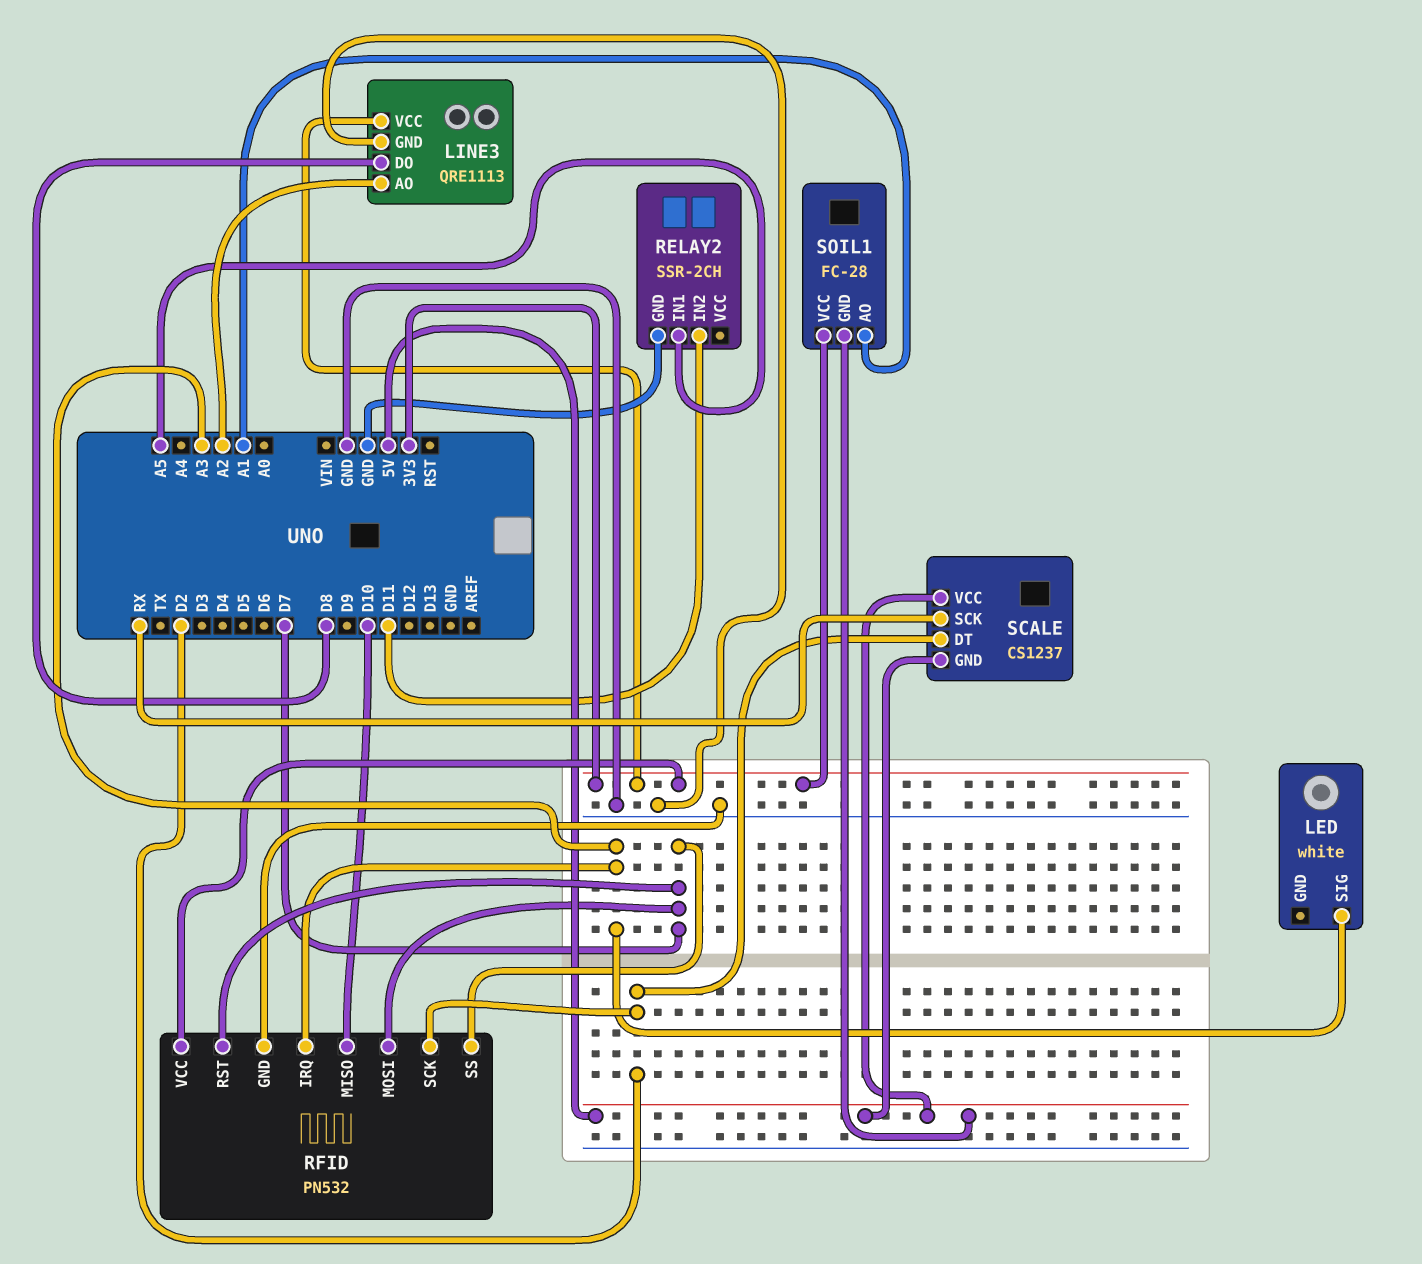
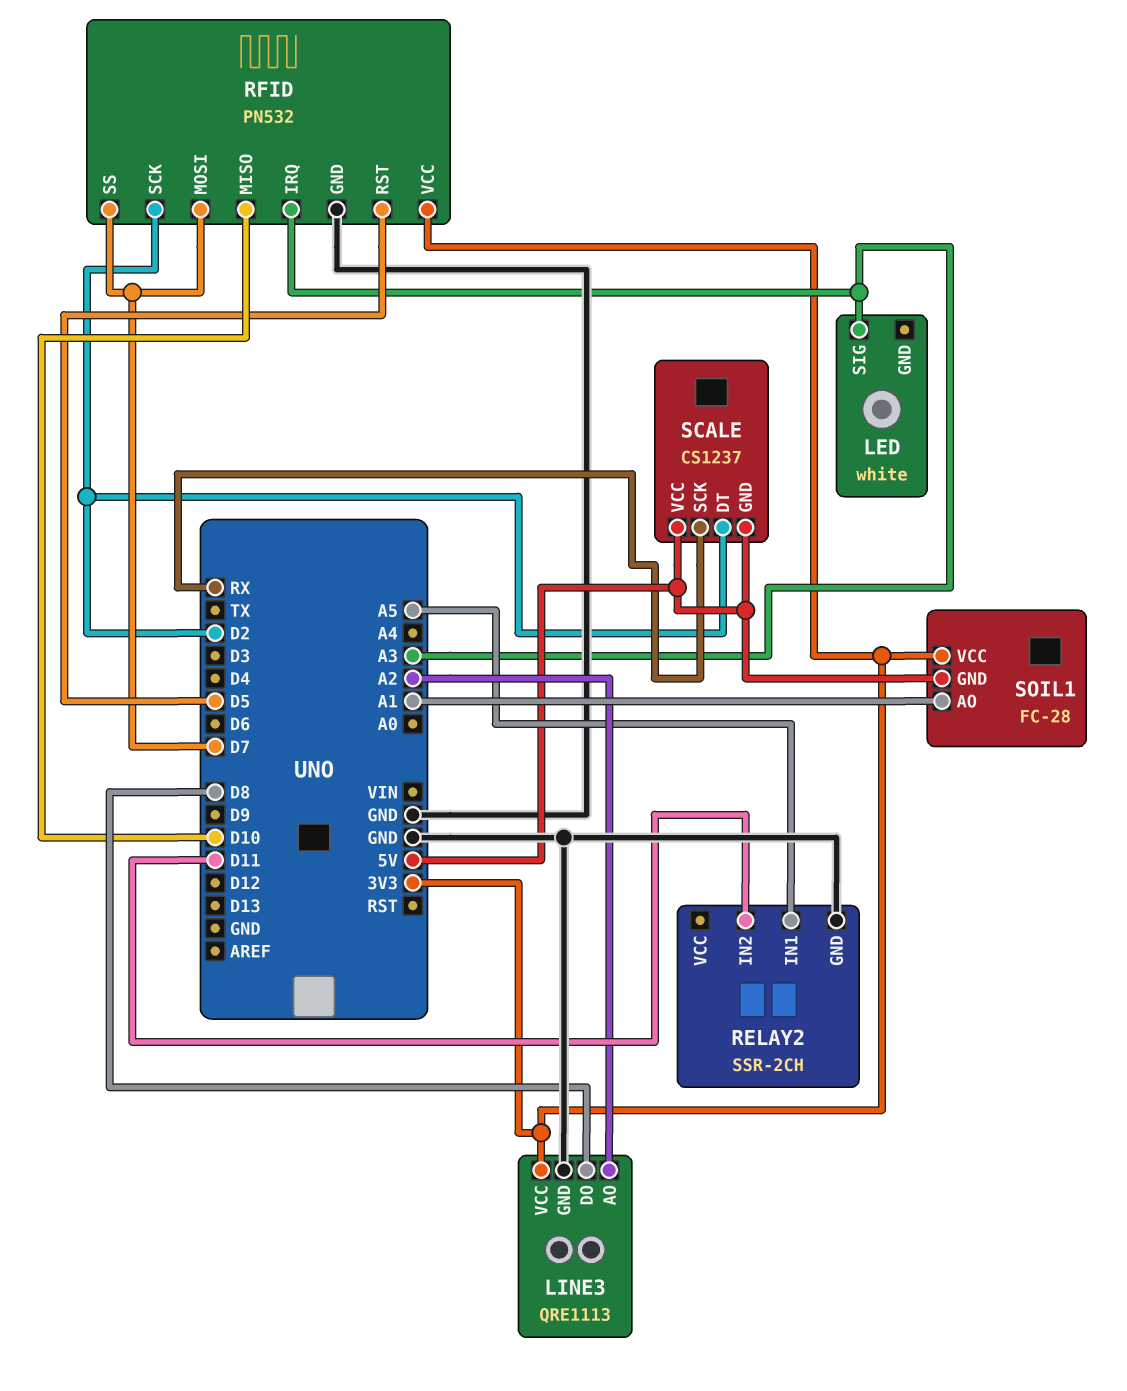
RFID pin RST: D7 -> D5

